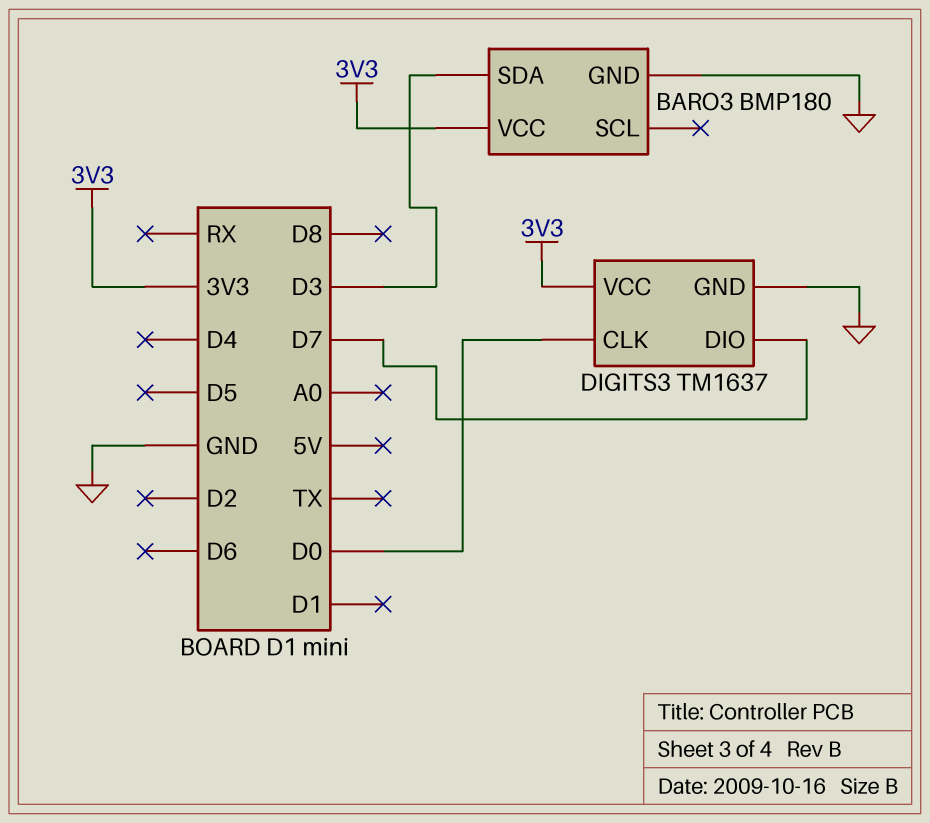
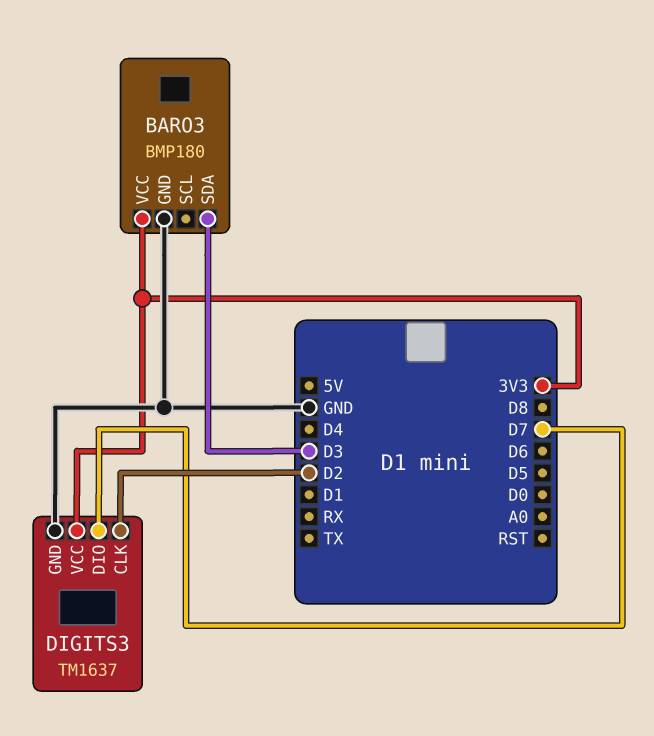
DIGITS3 pin CLK: D0 -> D2

